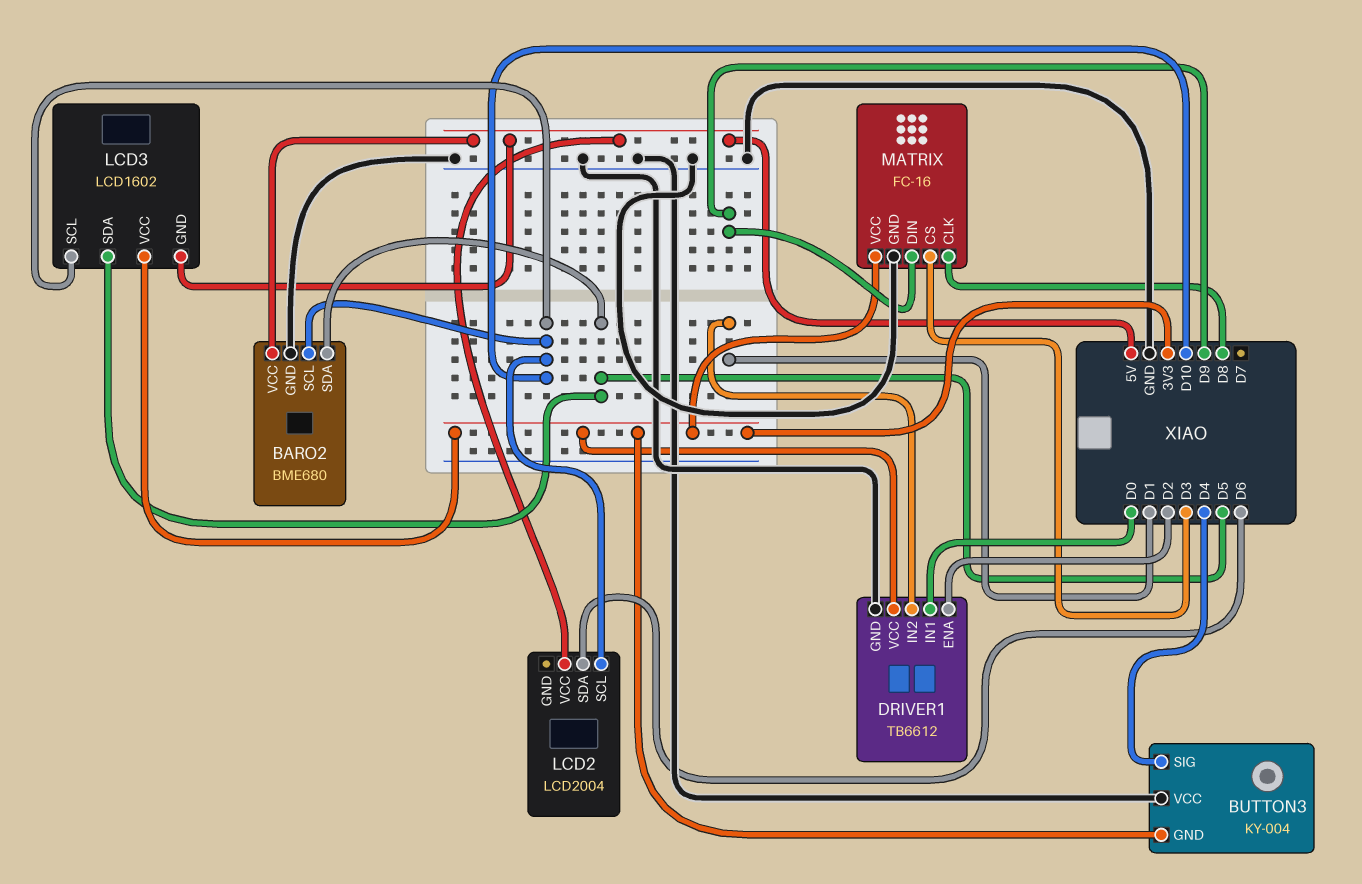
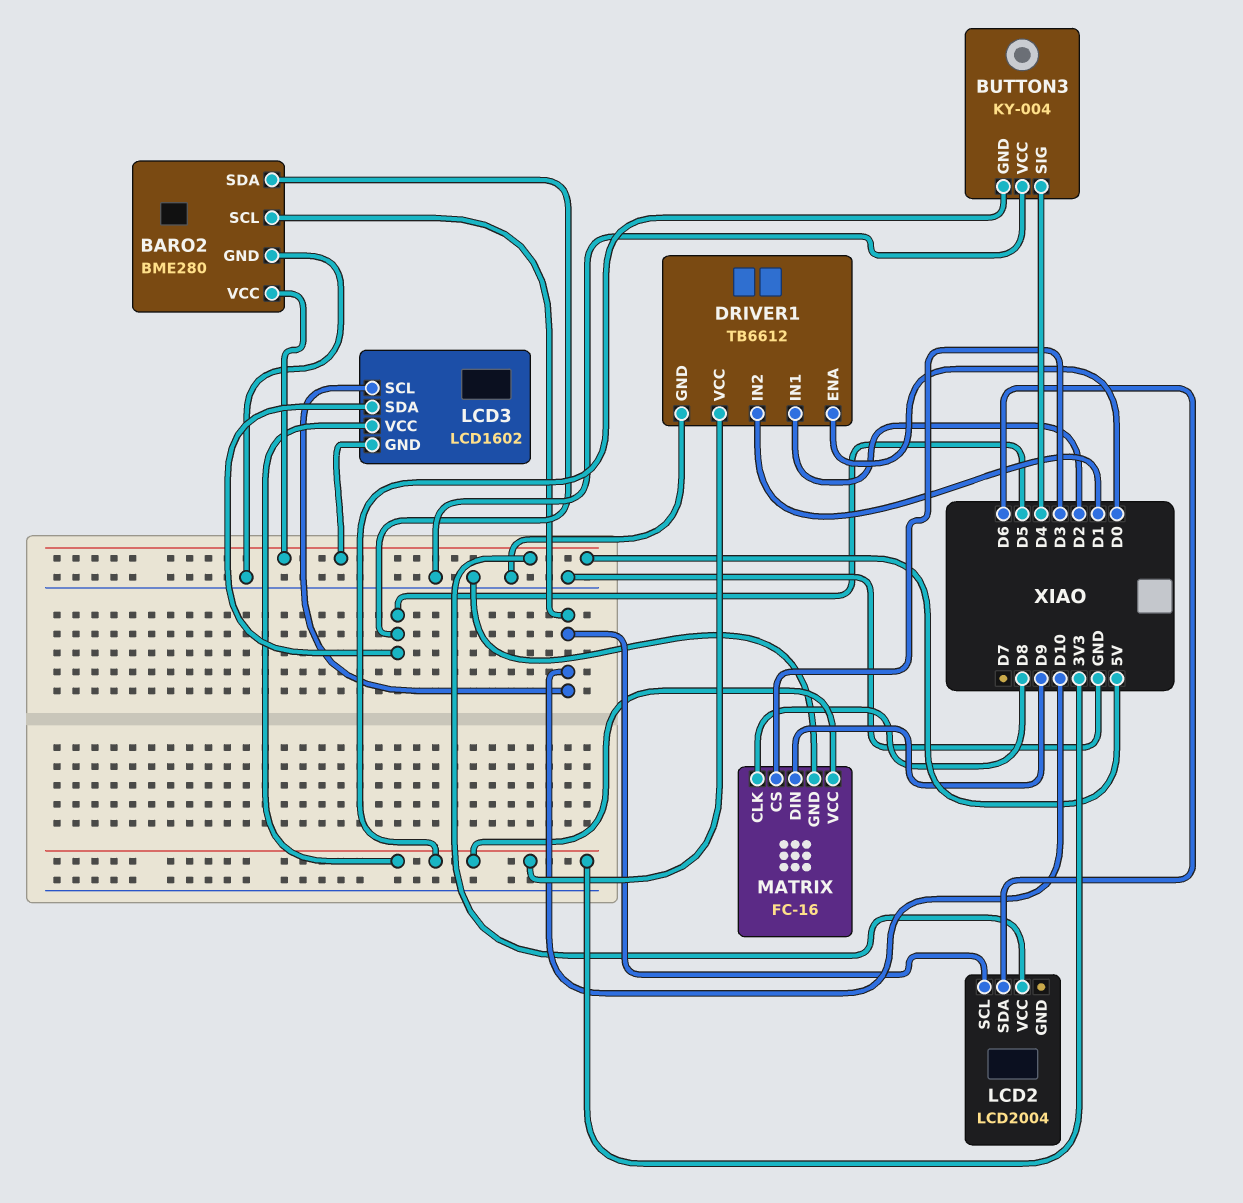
BARO2: BME680 -> BME280
DRIVER1 pin ENA: D2 -> D0
DRIVER1 pin IN1: D0 -> D2

